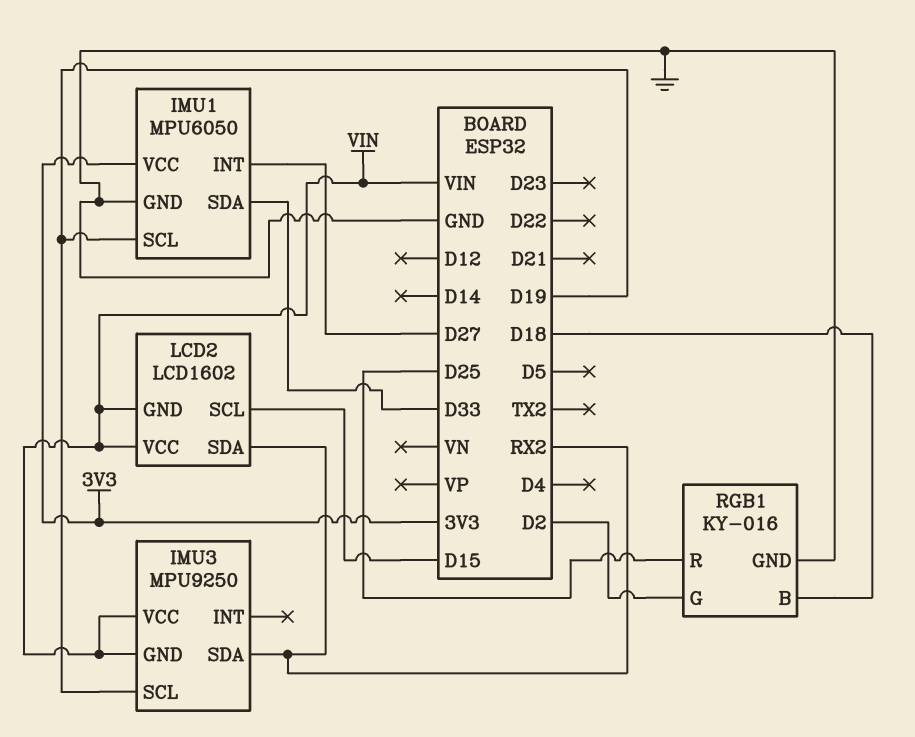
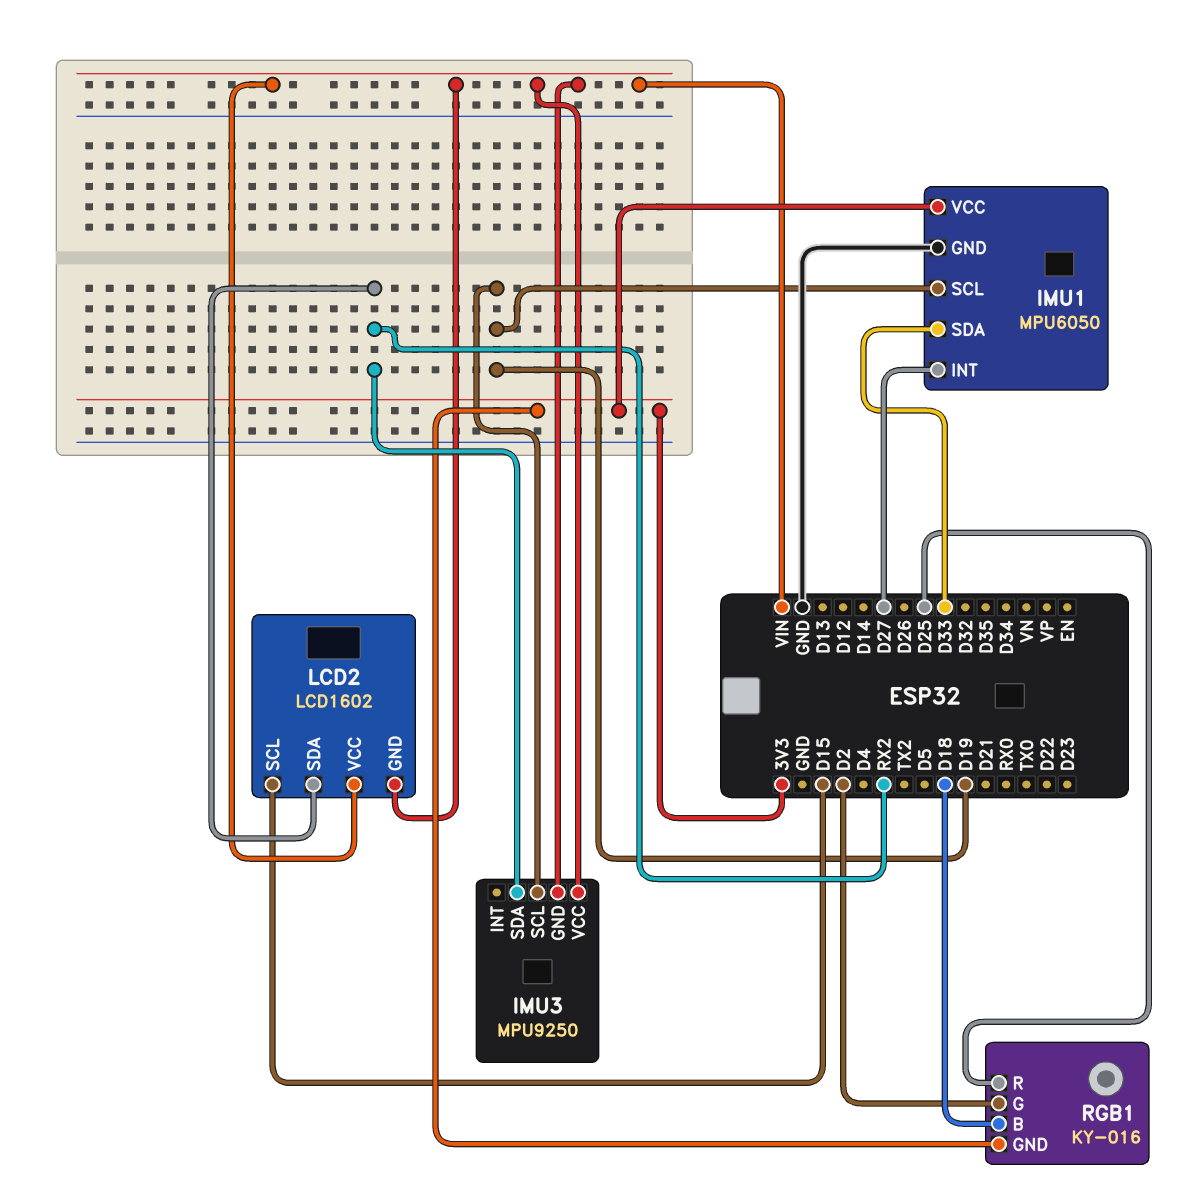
RGB1 pin GND: GND -> 3V3

